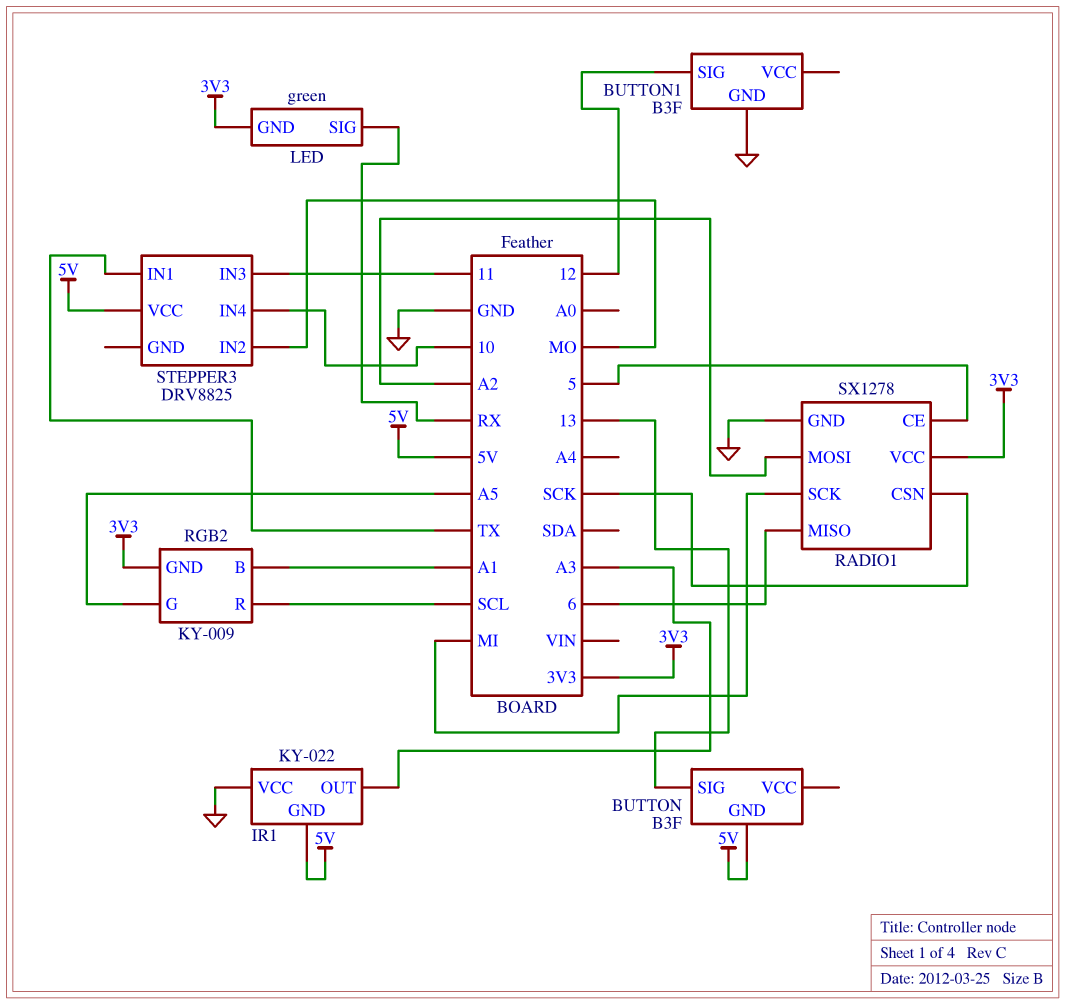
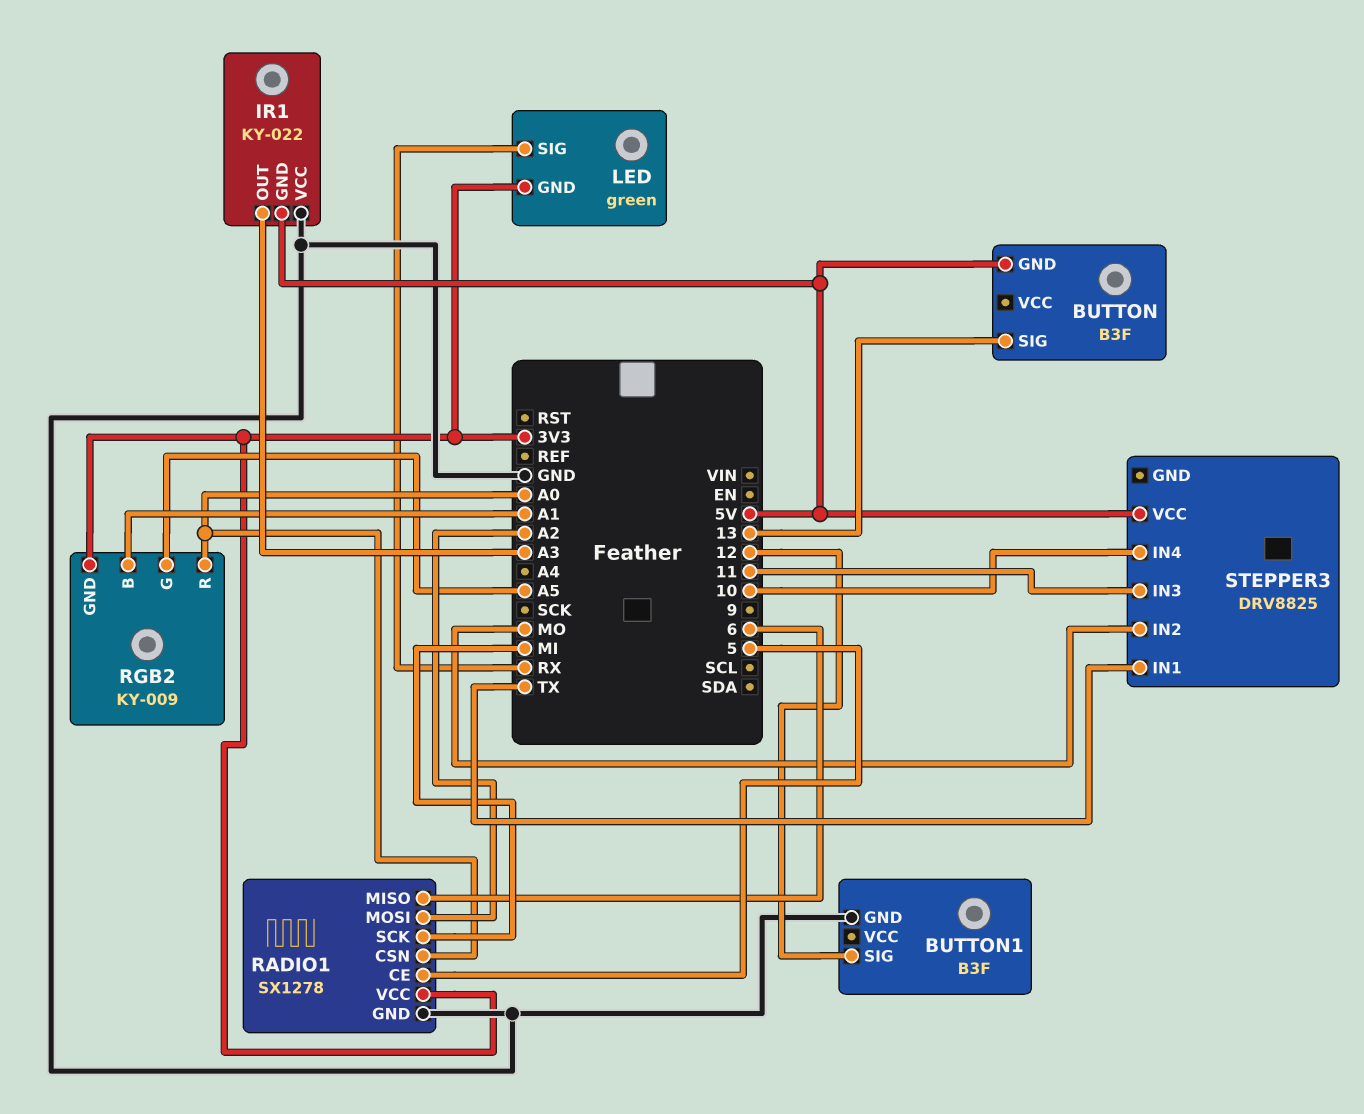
RADIO1 pin CSN: SCK -> A0
RGB2 pin R: SCL -> A0

